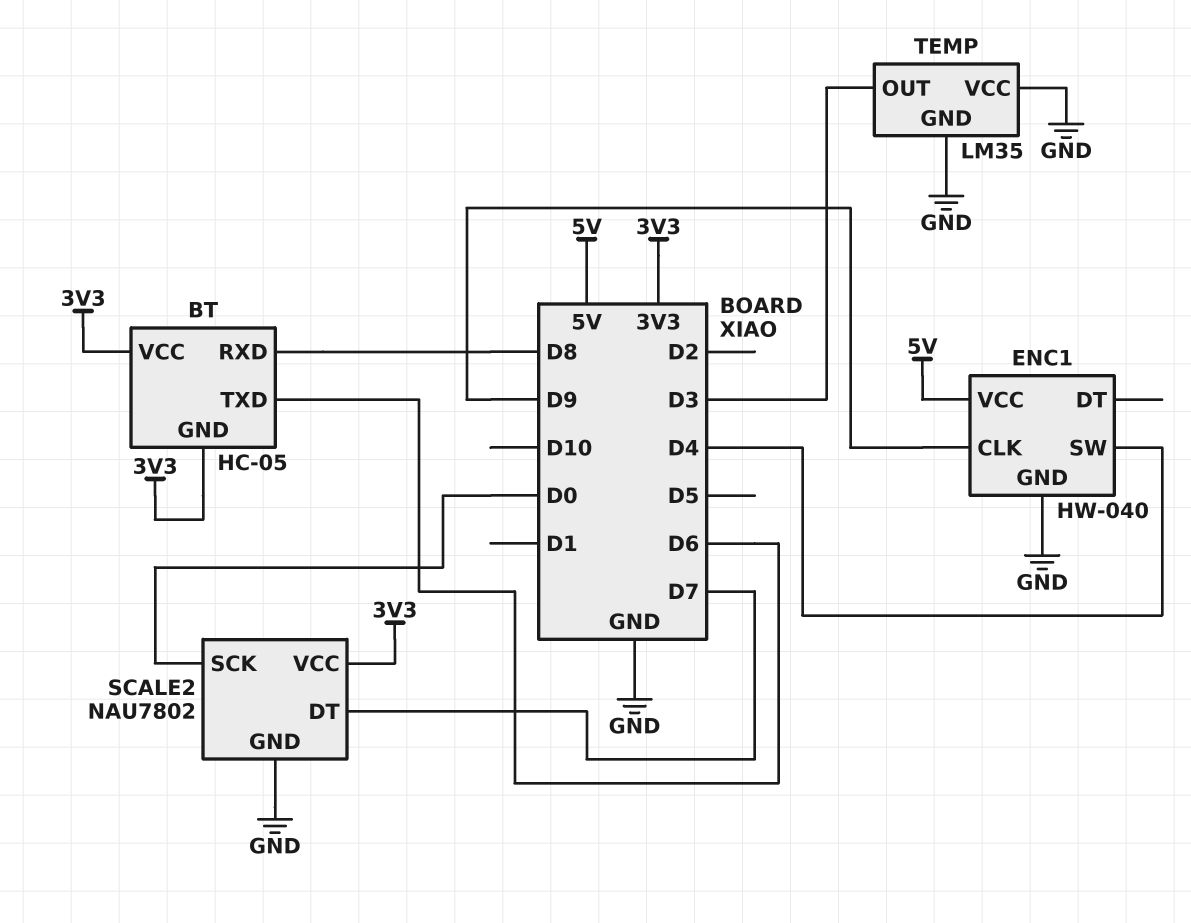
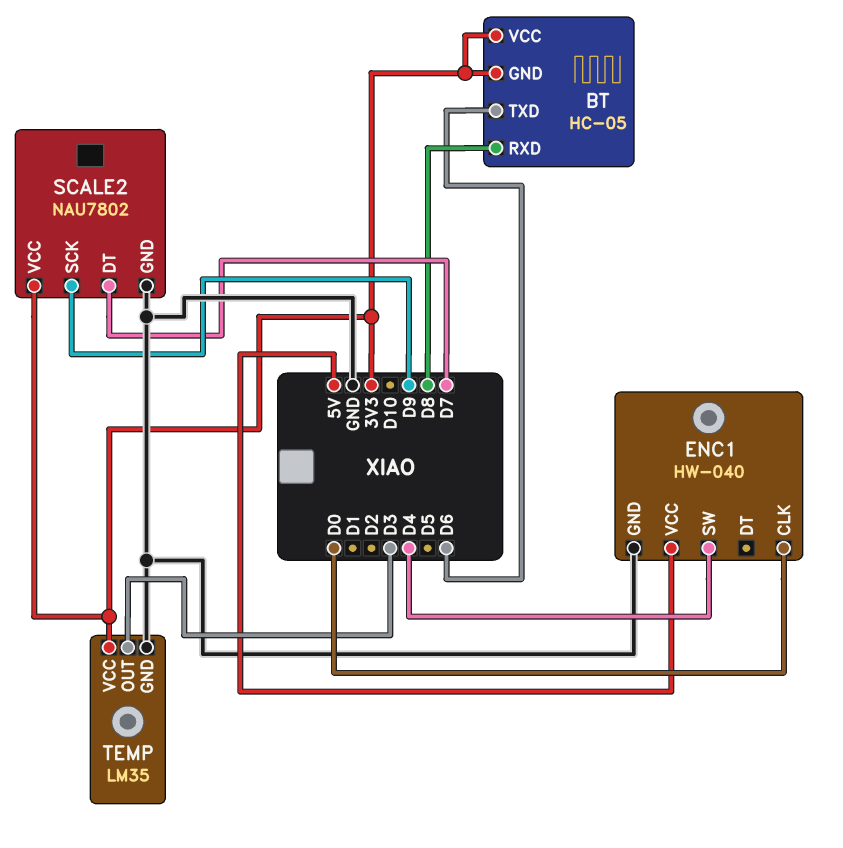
ENC1 pin CLK: D9 -> D0
SCALE2 pin SCK: D0 -> D9
TEMP pin VCC: GND -> 3V3

